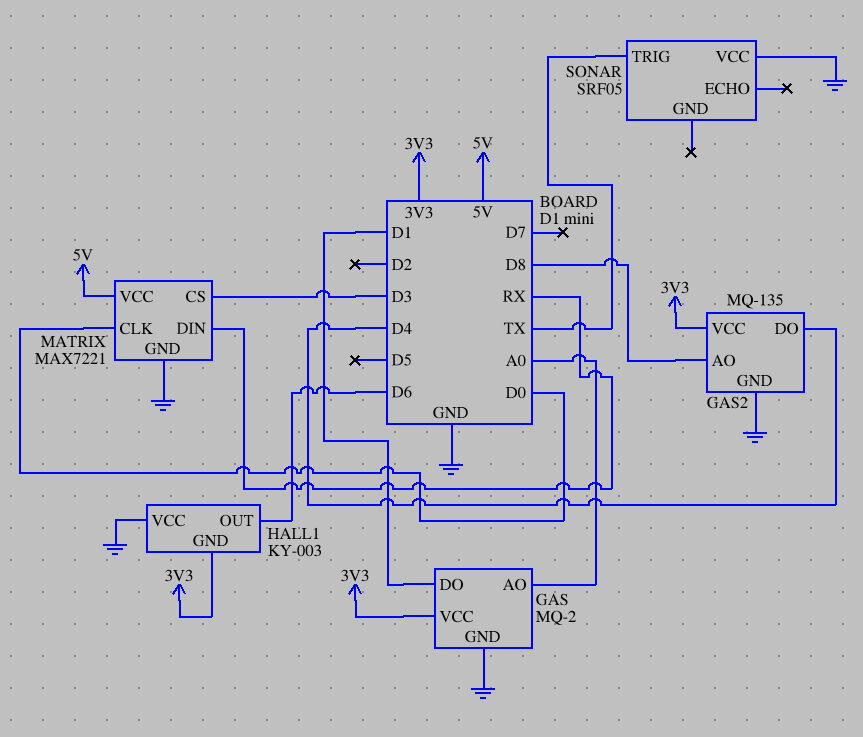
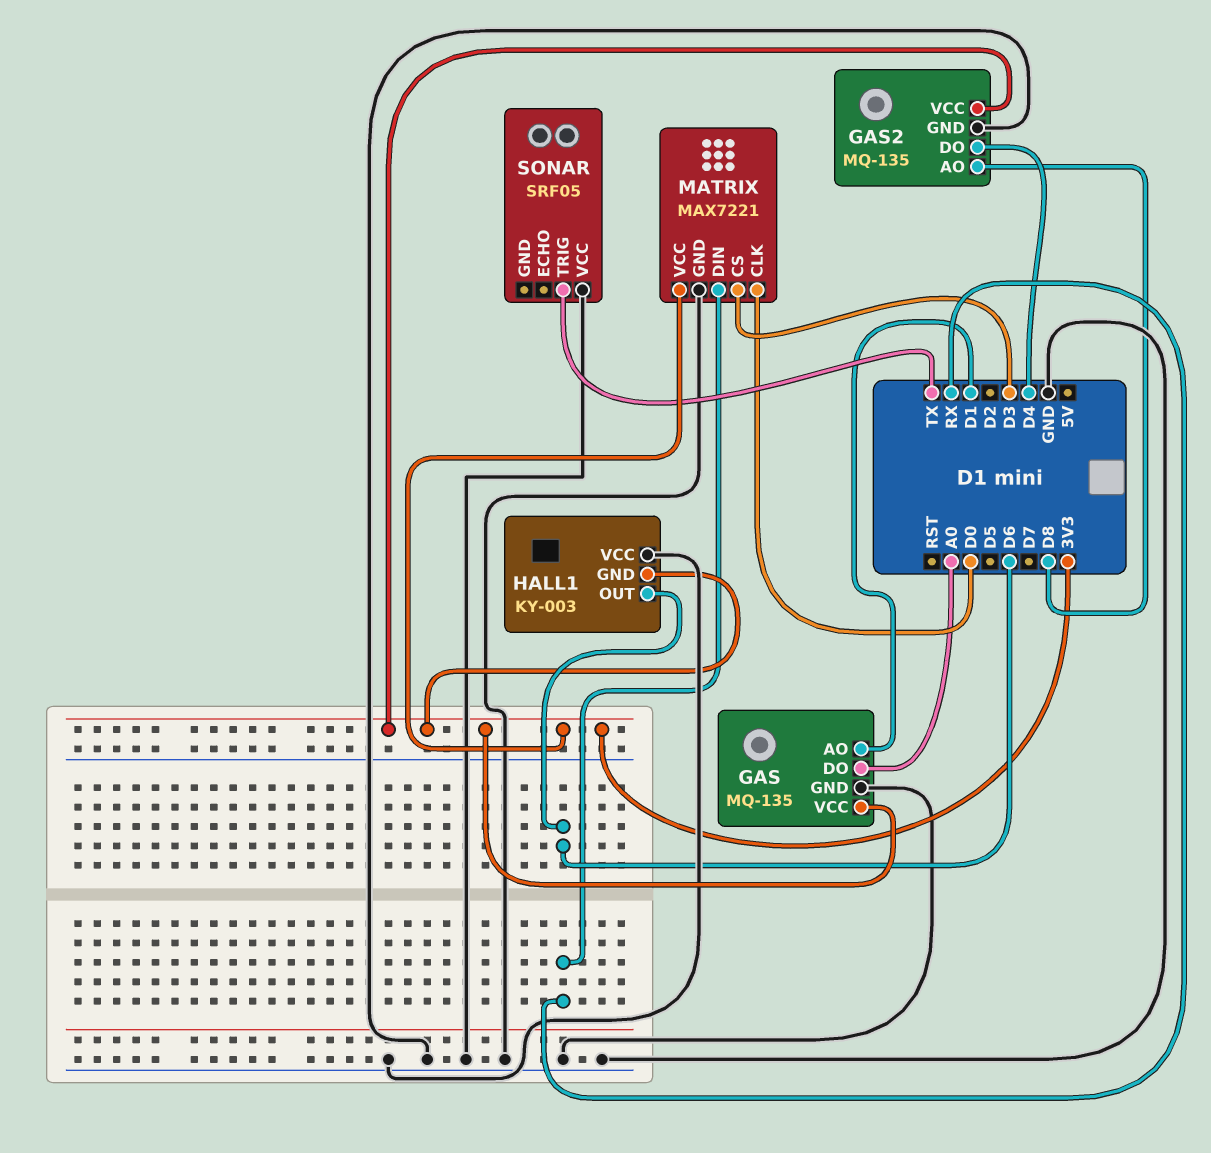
GAS: MQ-2 -> MQ-135
GAS pin AO: A0 -> D1
GAS pin DO: D1 -> A0
MATRIX pin VCC: 5V -> 3V3

